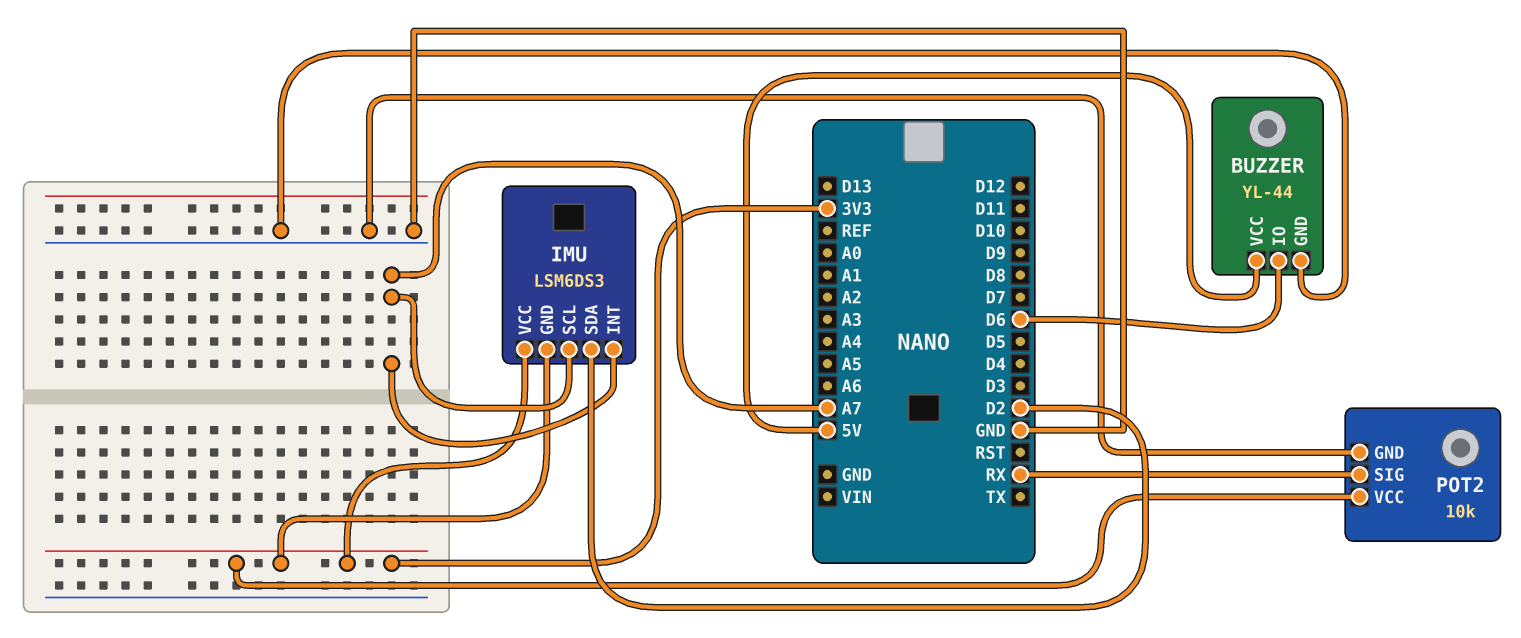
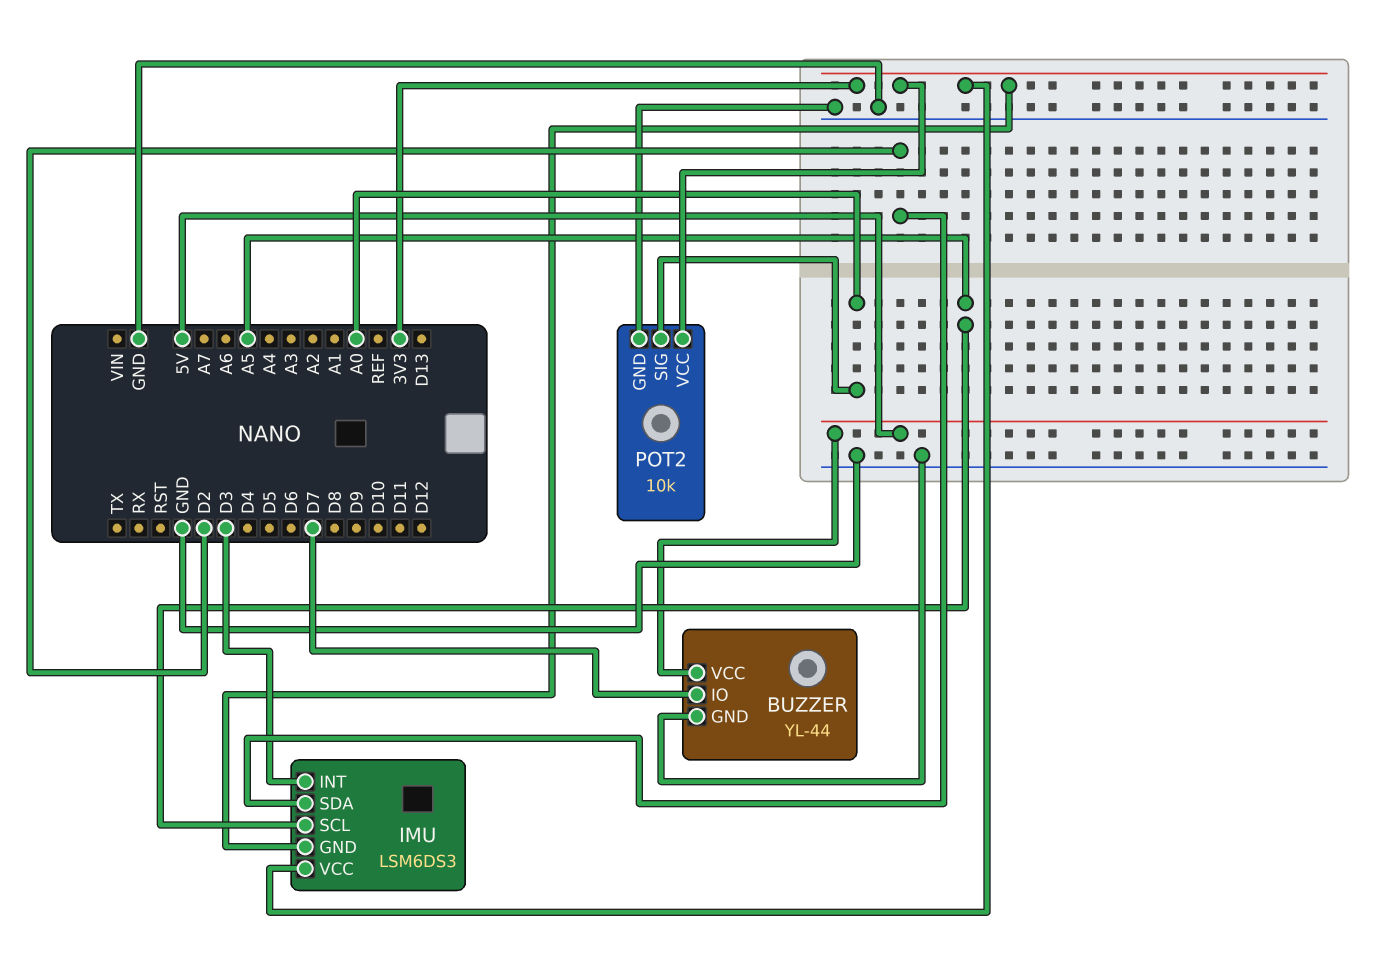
BUZZER pin IO: D6 -> D7
IMU pin INT: A7 -> D3
IMU pin SCL: A7 -> A5
POT2 pin SIG: RX -> A0

